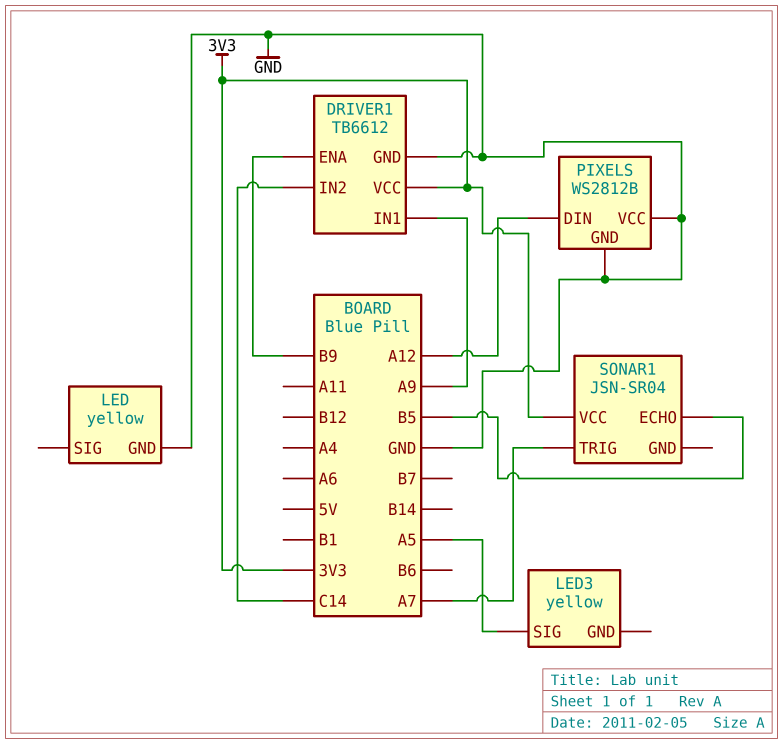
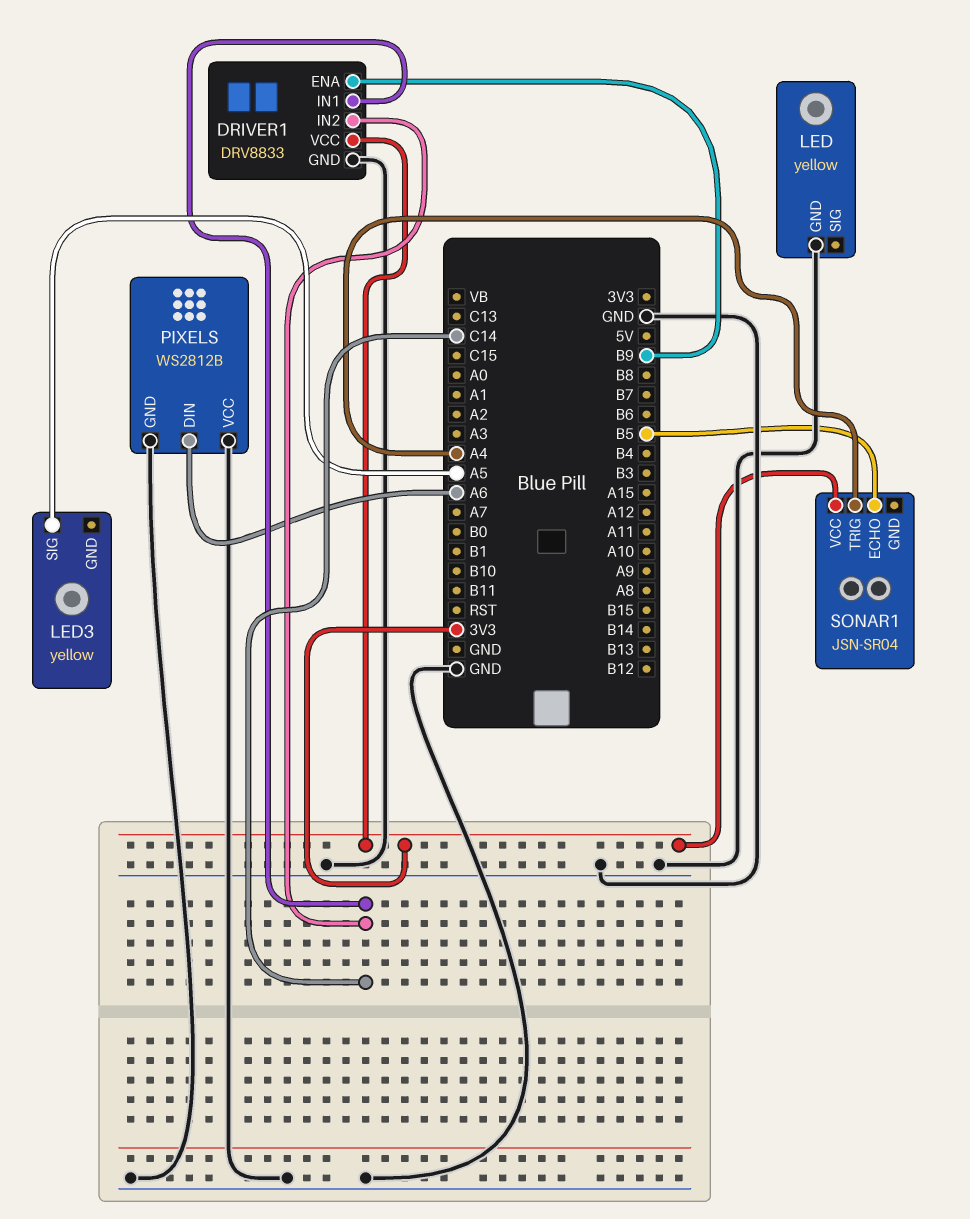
DRIVER1: TB6612 -> DRV8833
DRIVER1 pin IN1: A9 -> C14
PIXELS pin DIN: A12 -> A6
SONAR1 pin TRIG: A7 -> A4

